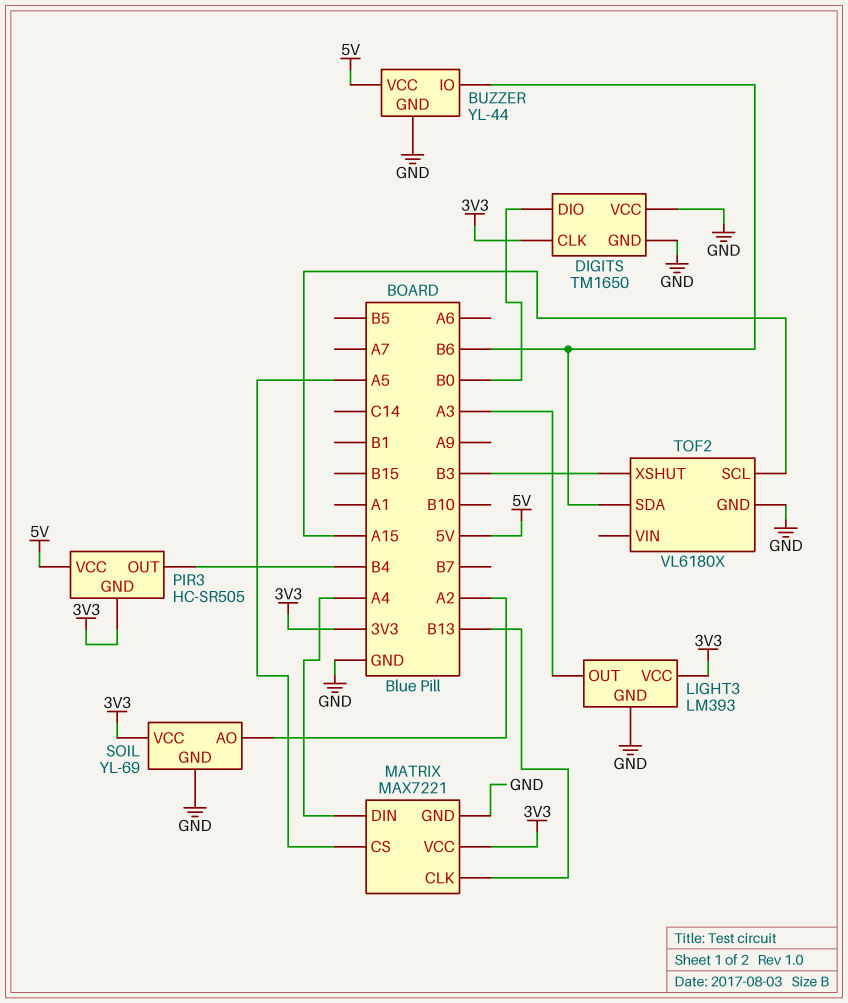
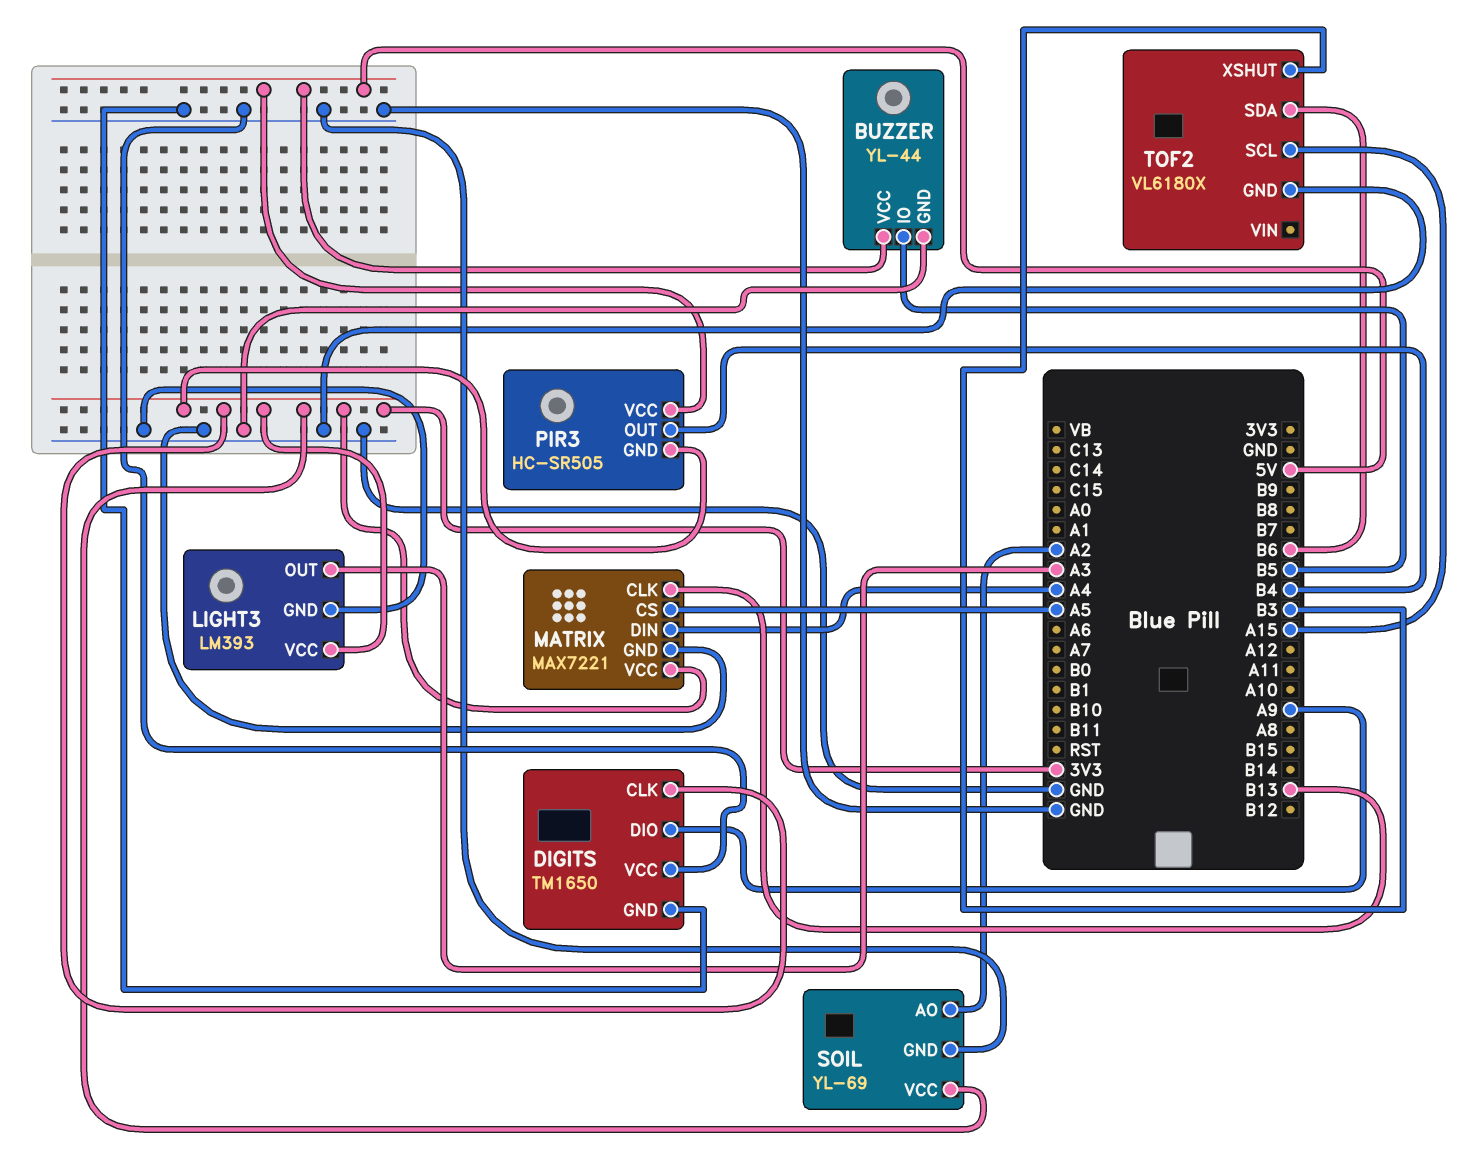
BUZZER pin IO: B6 -> B5
DIGITS pin DIO: B0 -> A9

